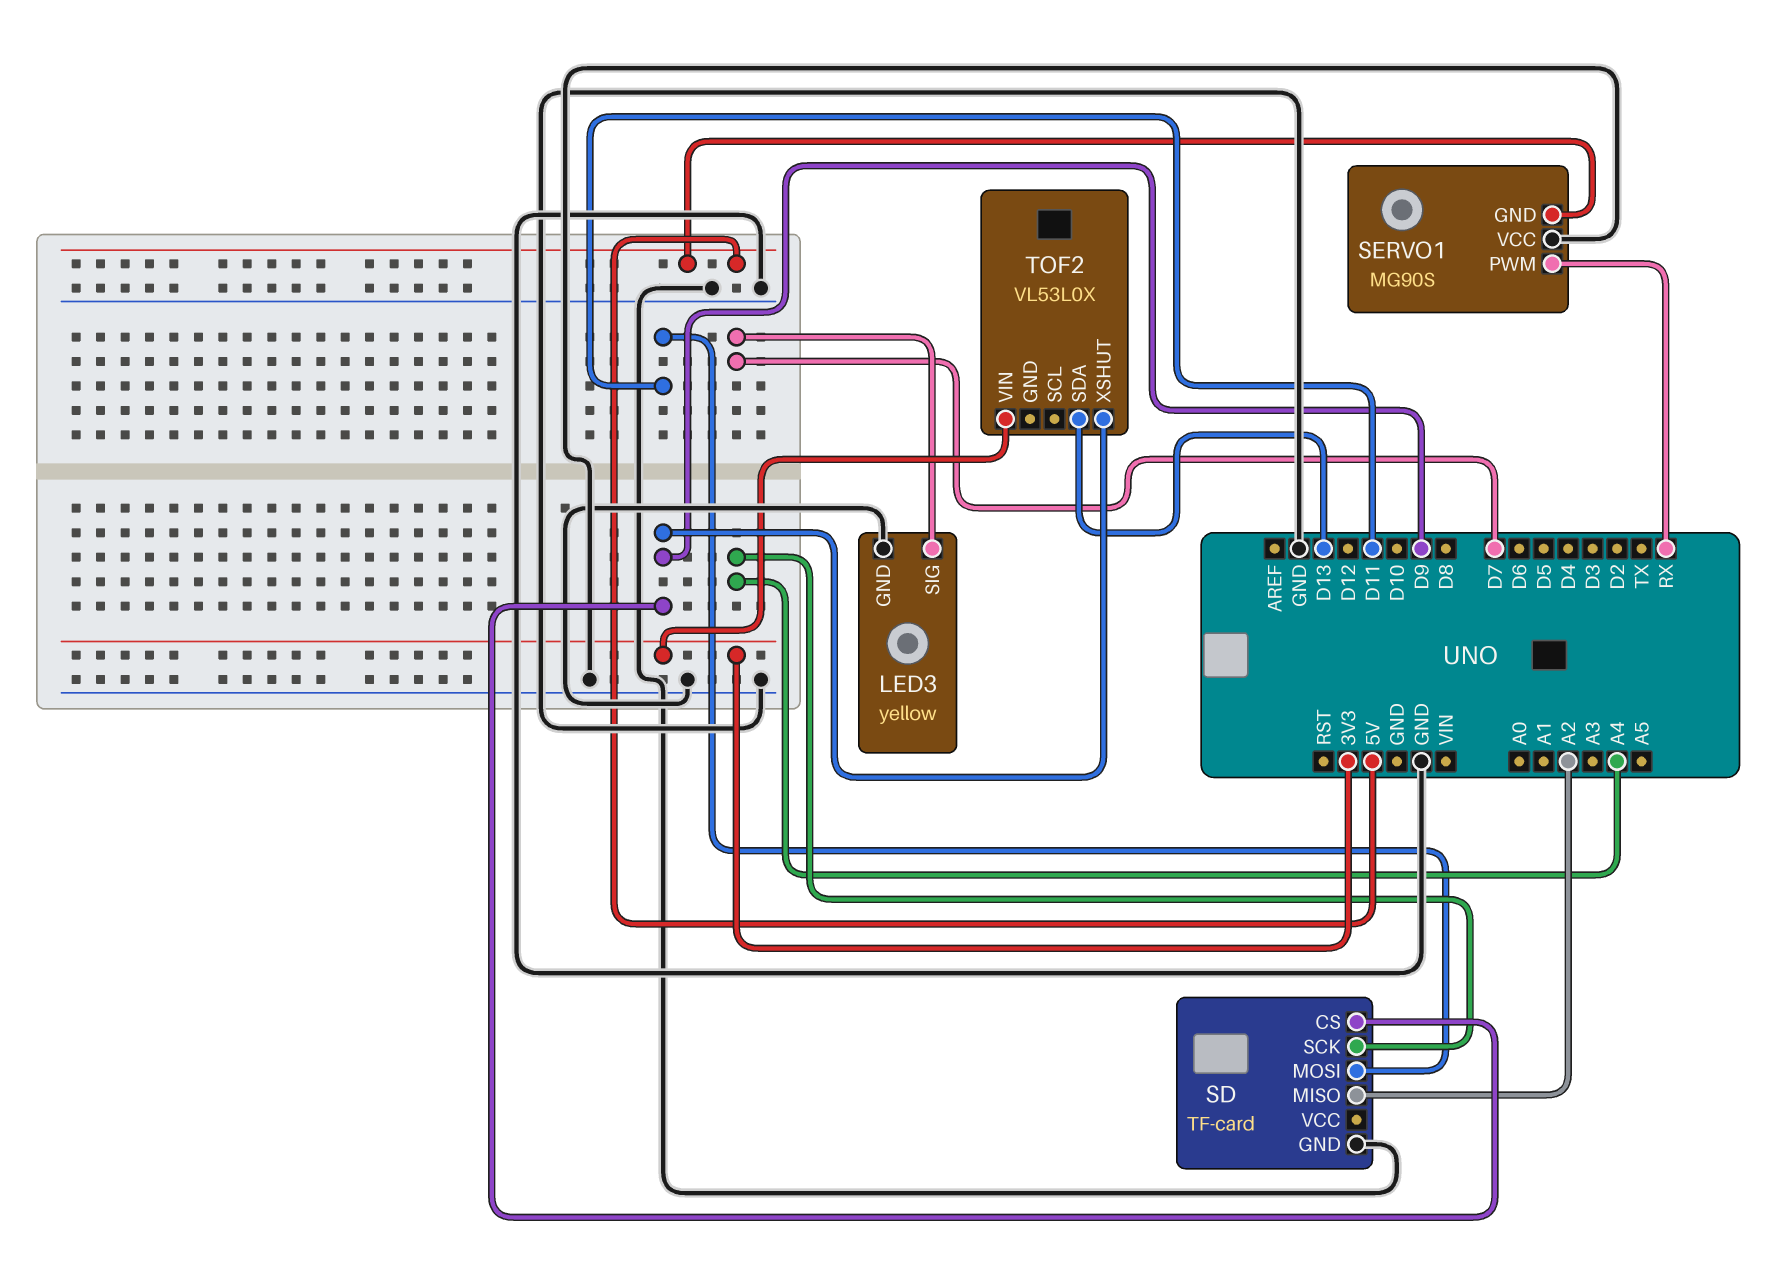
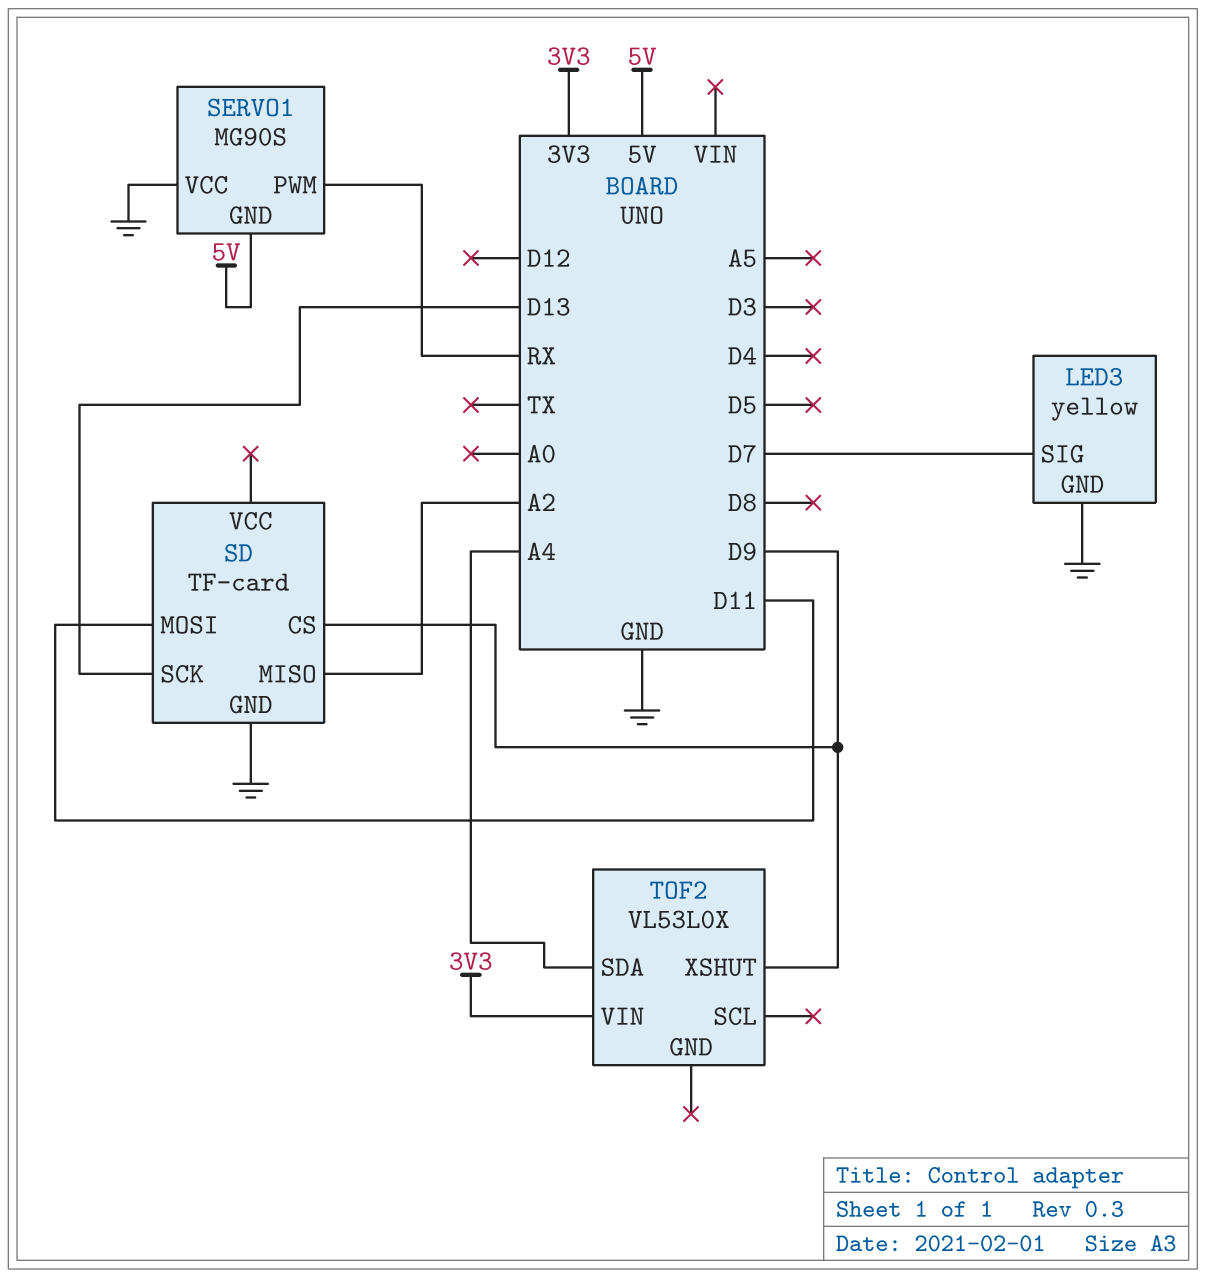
SD pin SCK: A4 -> D13
TOF2 pin SDA: D13 -> A4

